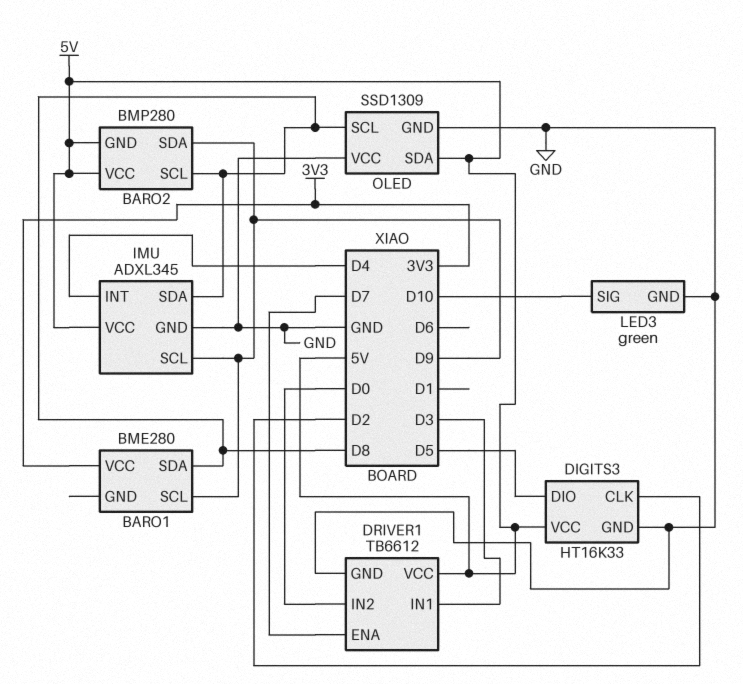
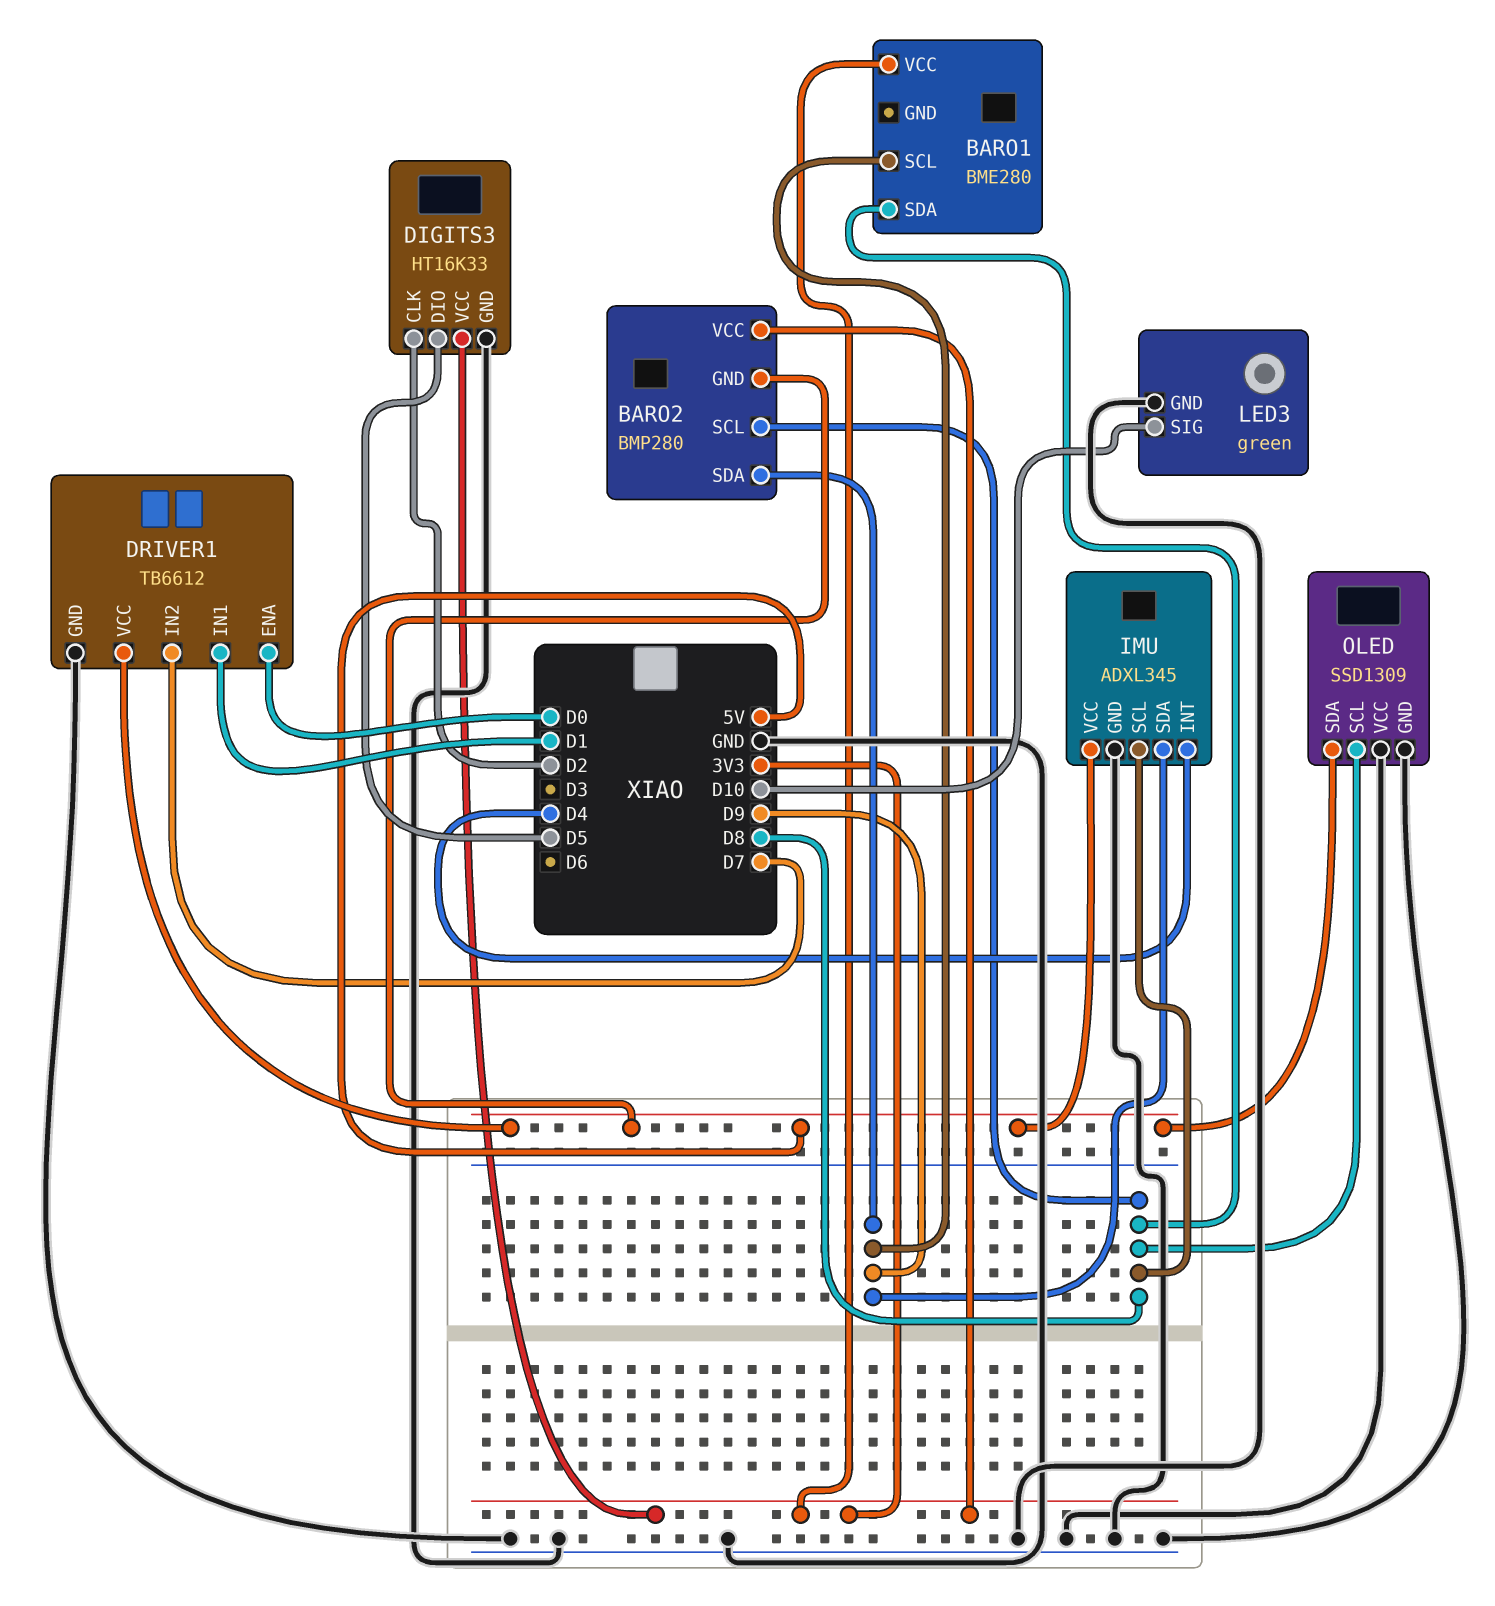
BARO2 pin VCC: 5V -> 3V3
DIGITS3 pin VCC: 5V -> 3V3
DRIVER1 pin ENA: D7 -> D0
DRIVER1 pin IN1: D3 -> D1
DRIVER1 pin IN2: D0 -> D7
IMU pin SCL: D9 -> D8
IMU pin SDA: D8 -> D9

